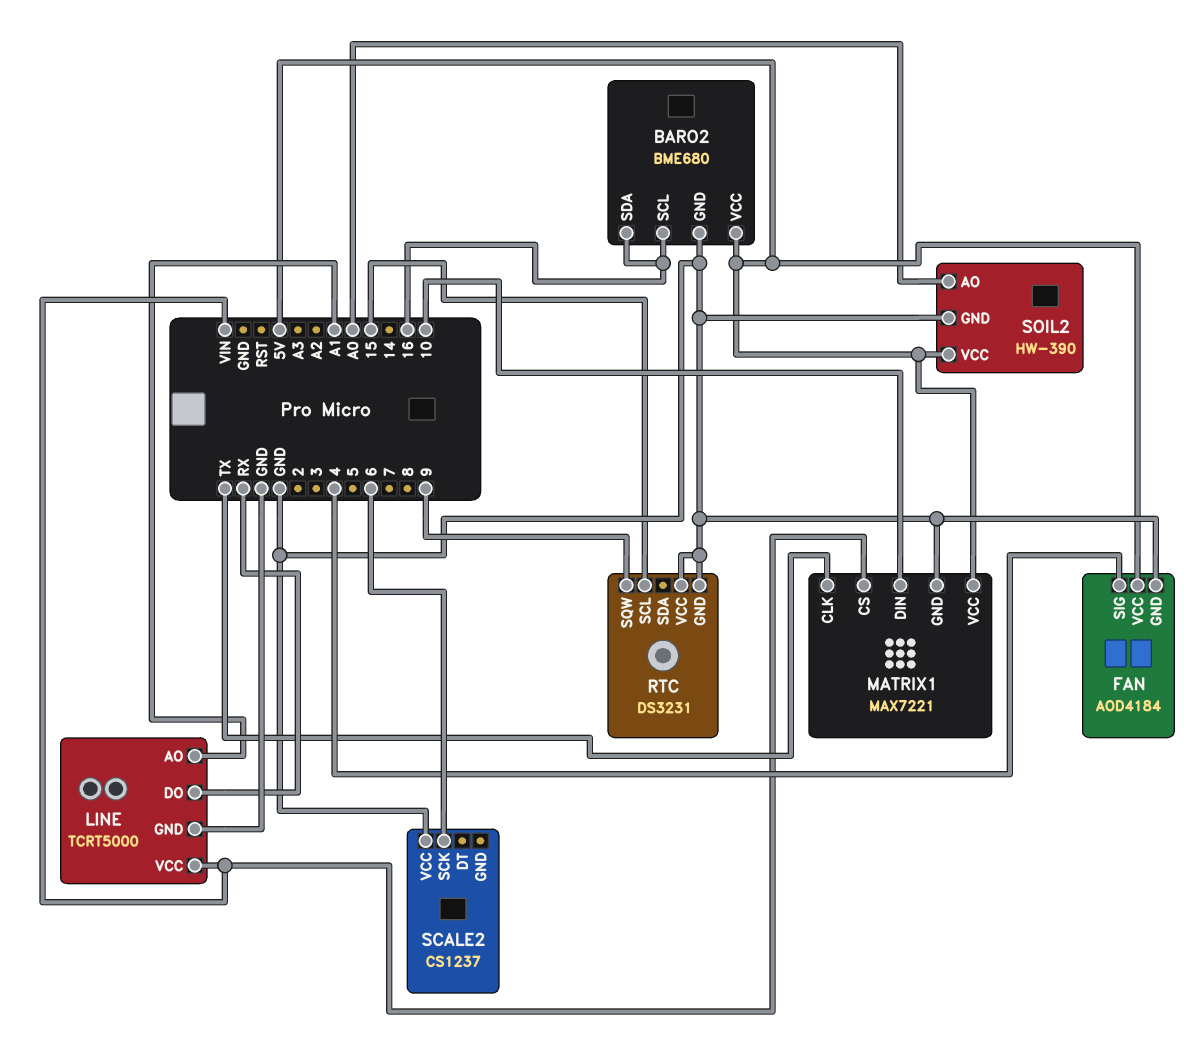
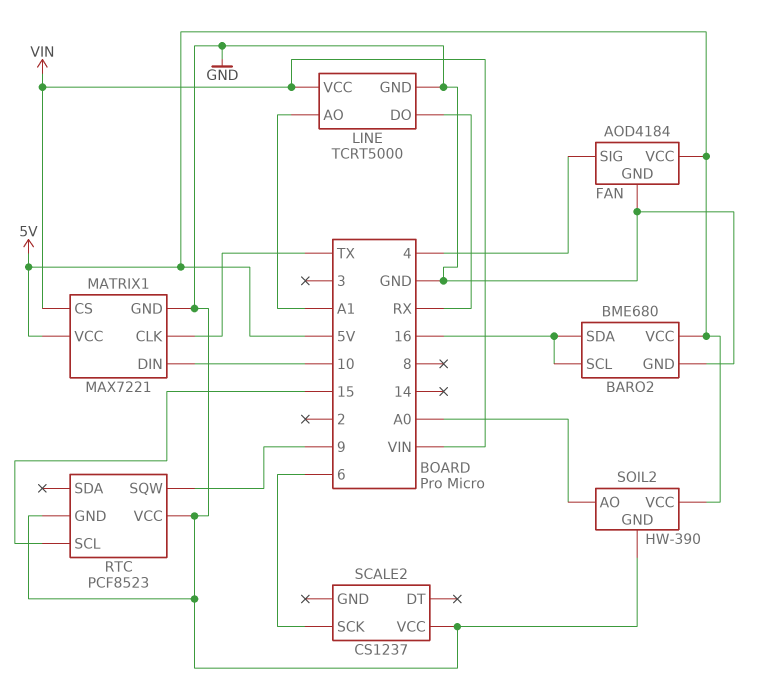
RTC: DS3231 -> PCF8523

